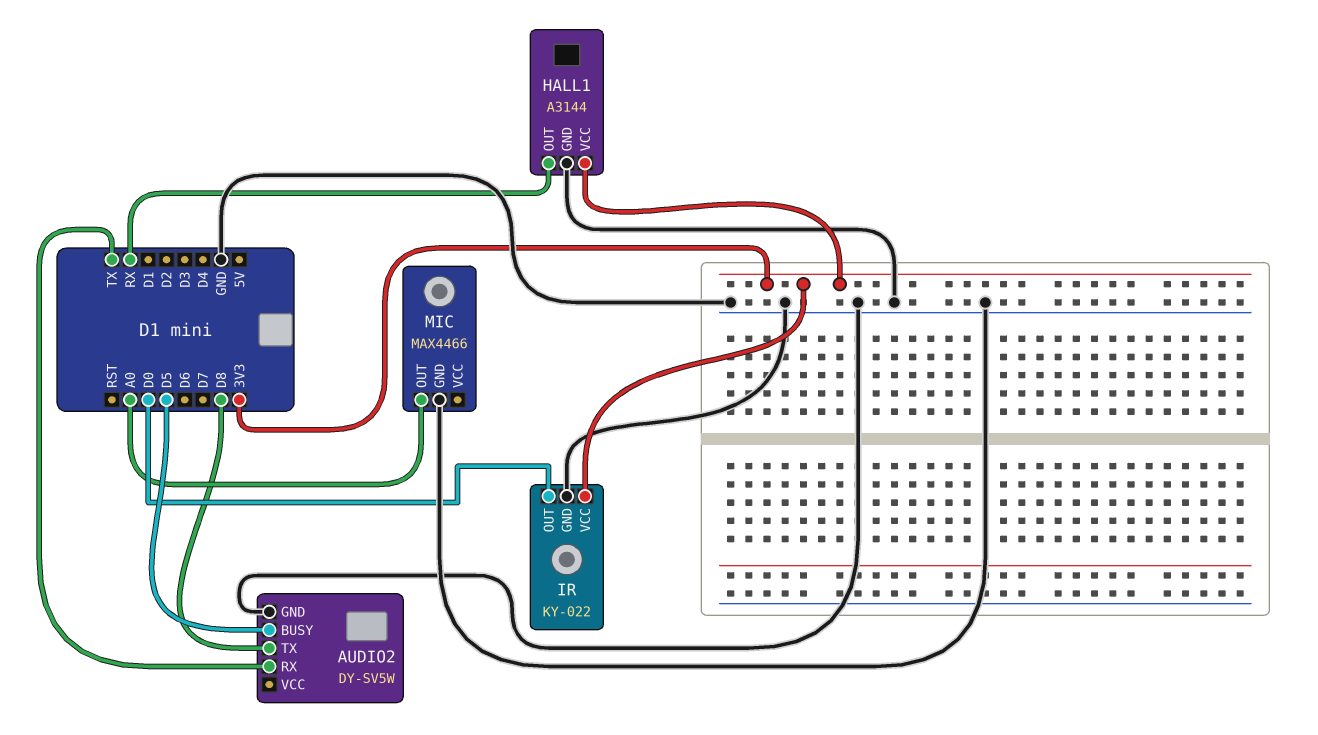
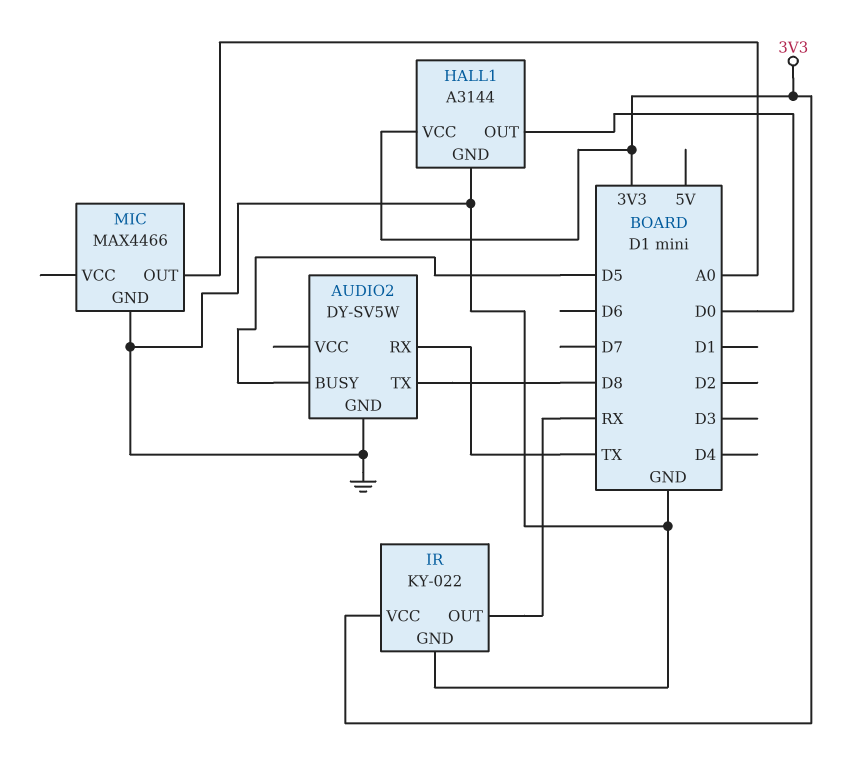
HALL1 pin OUT: RX -> D0
IR pin OUT: D0 -> RX

